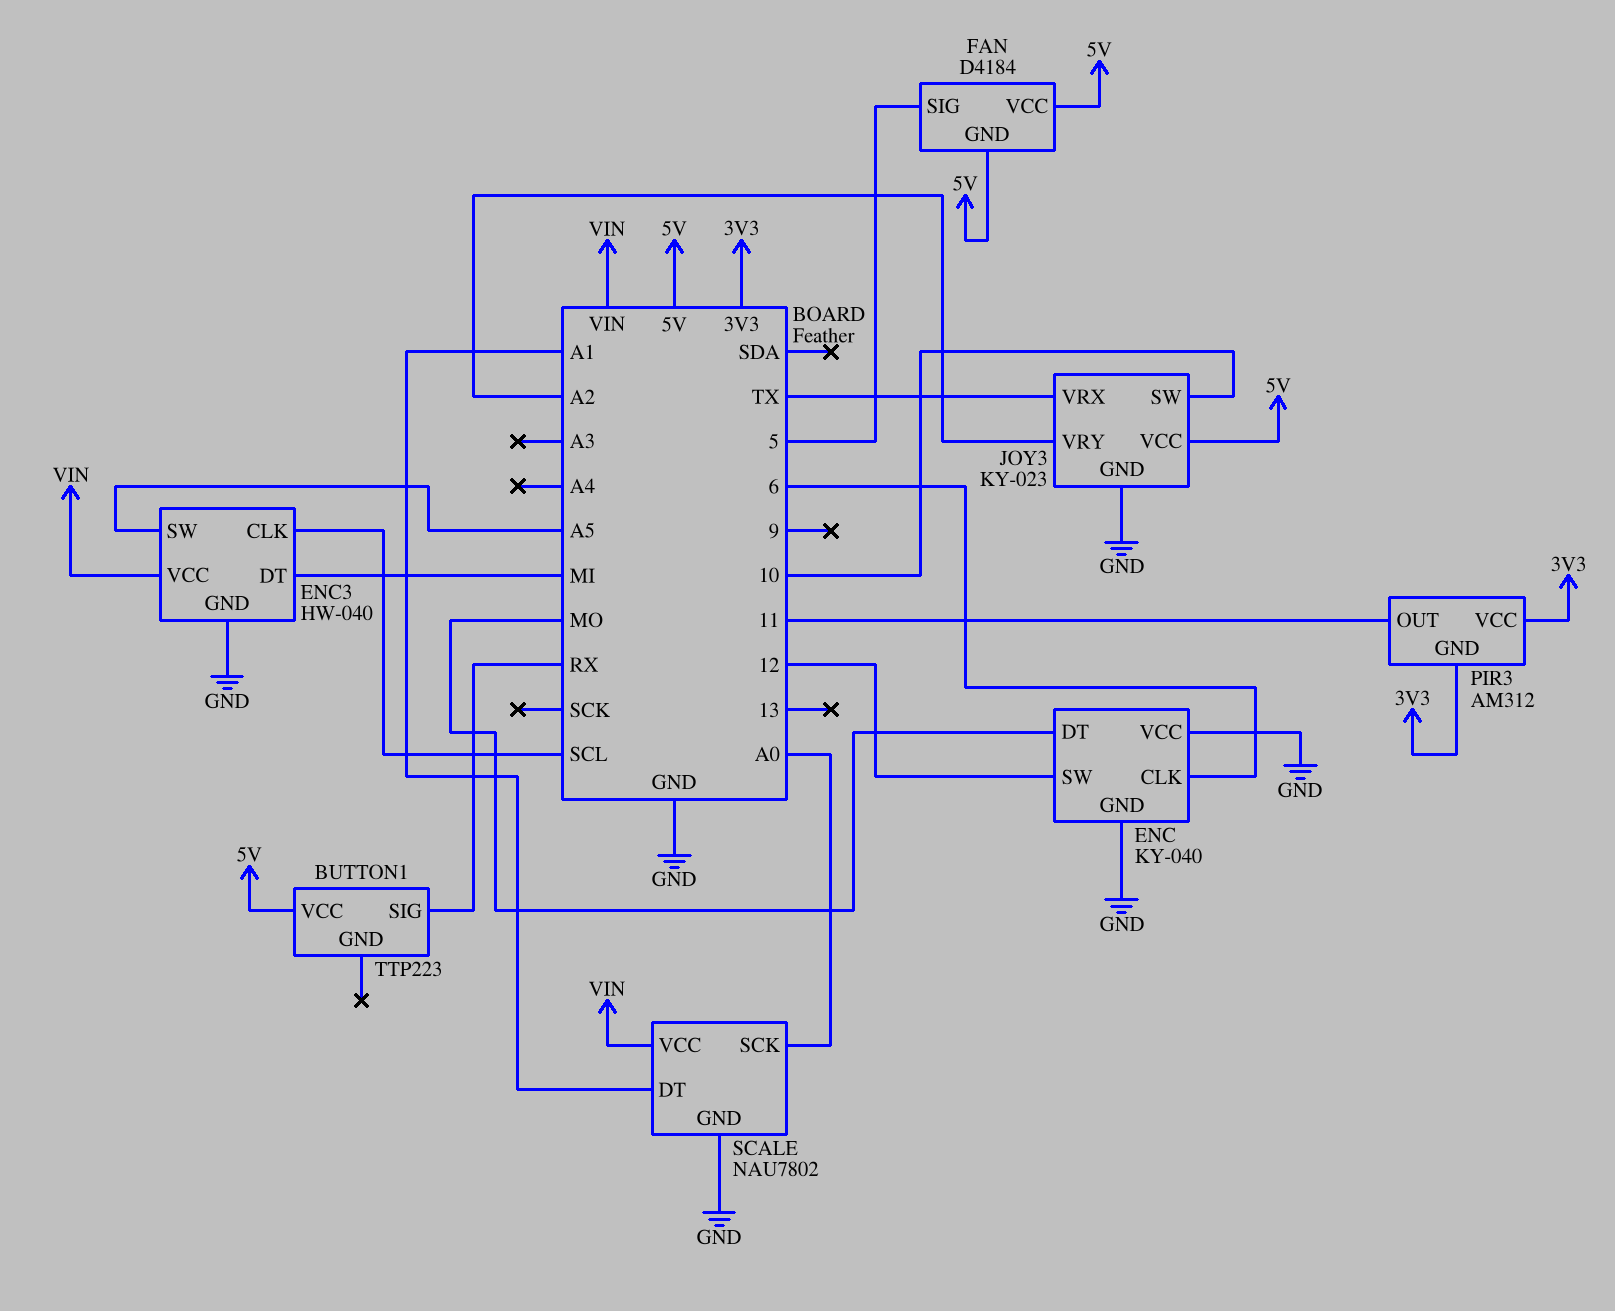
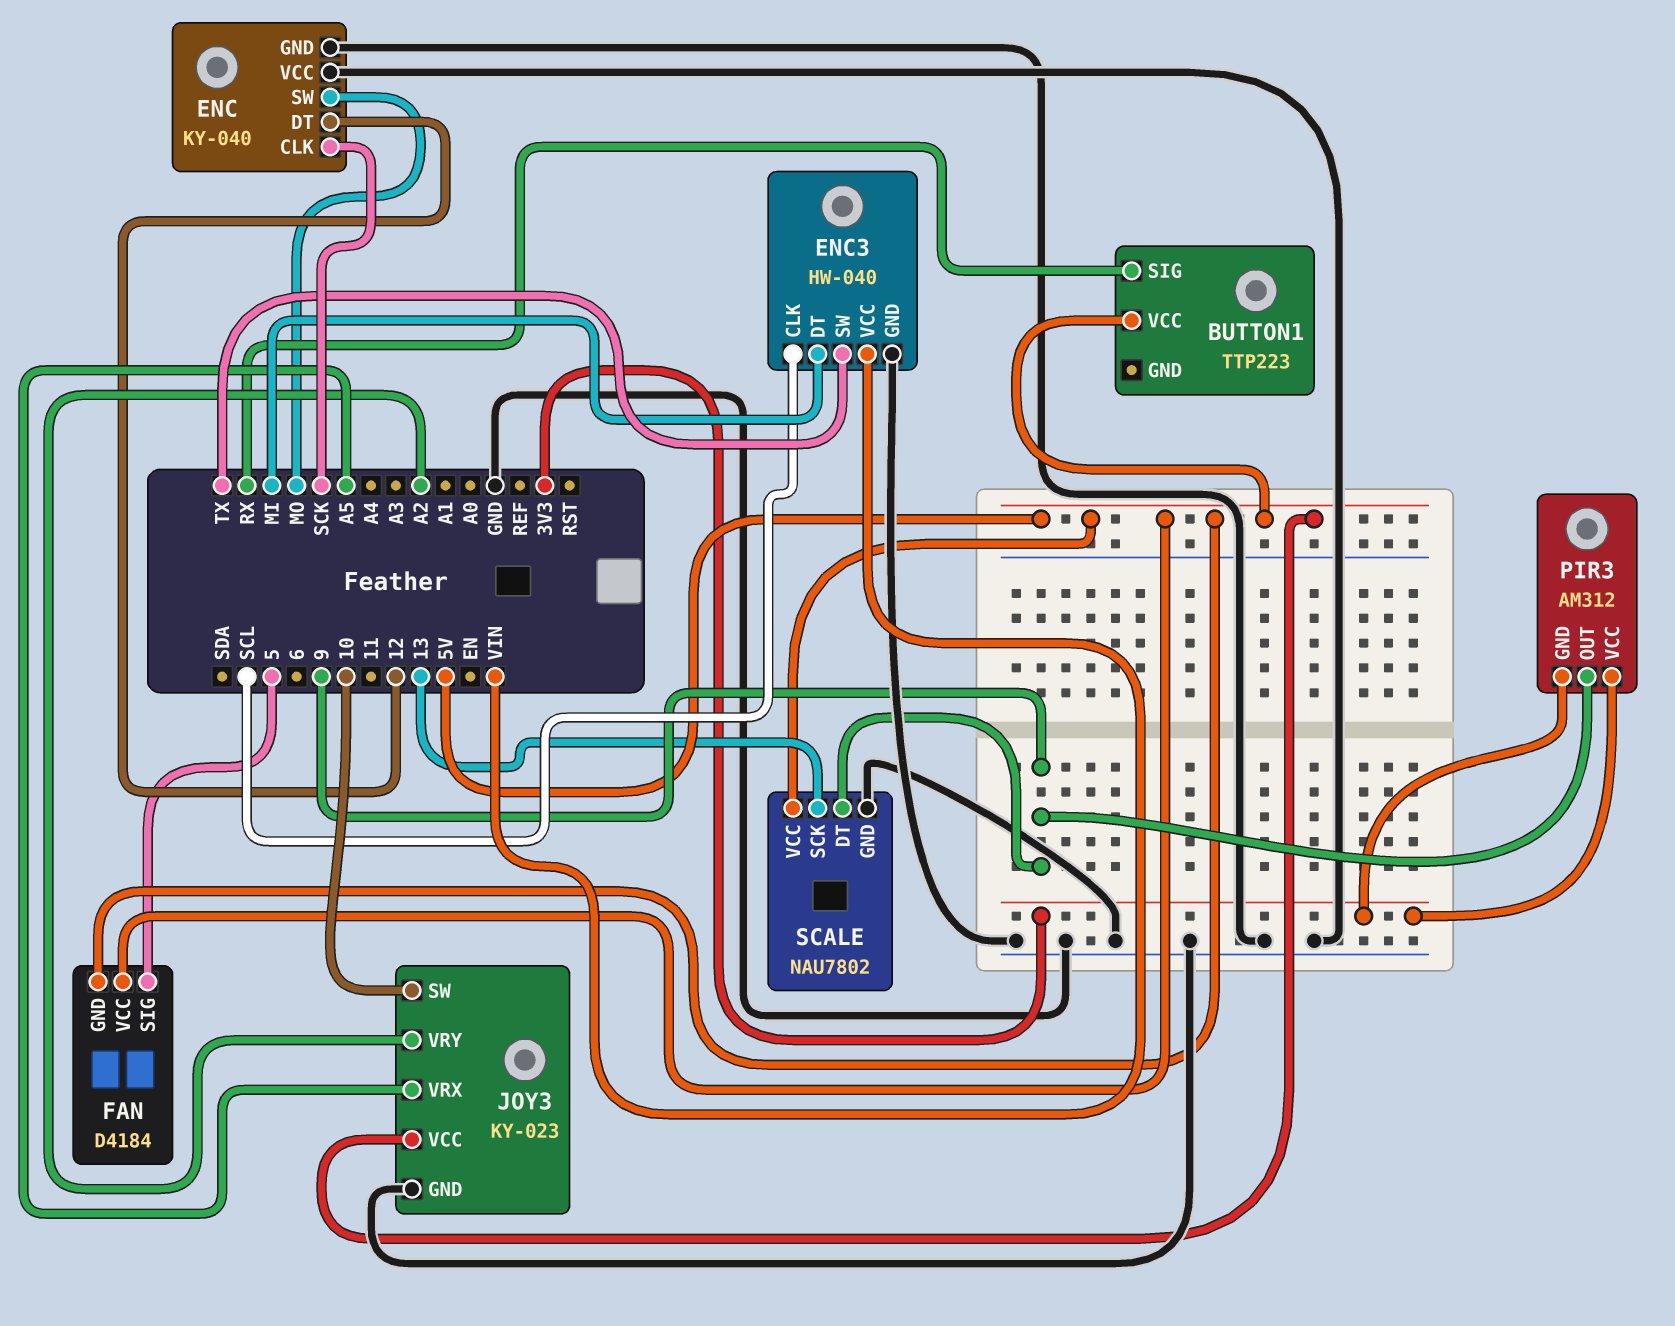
ENC pin CLK: 6 -> SCK
ENC pin DT: MO -> 12
ENC pin SW: 12 -> MO
ENC3 pin SW: A5 -> TX
JOY3 pin VRX: TX -> A5
PIR3 pin OUT: 11 -> 9
SCALE pin DT: A1 -> 9
SCALE pin SCK: A0 -> 13
SCALE pin VCC: VIN -> 5V

